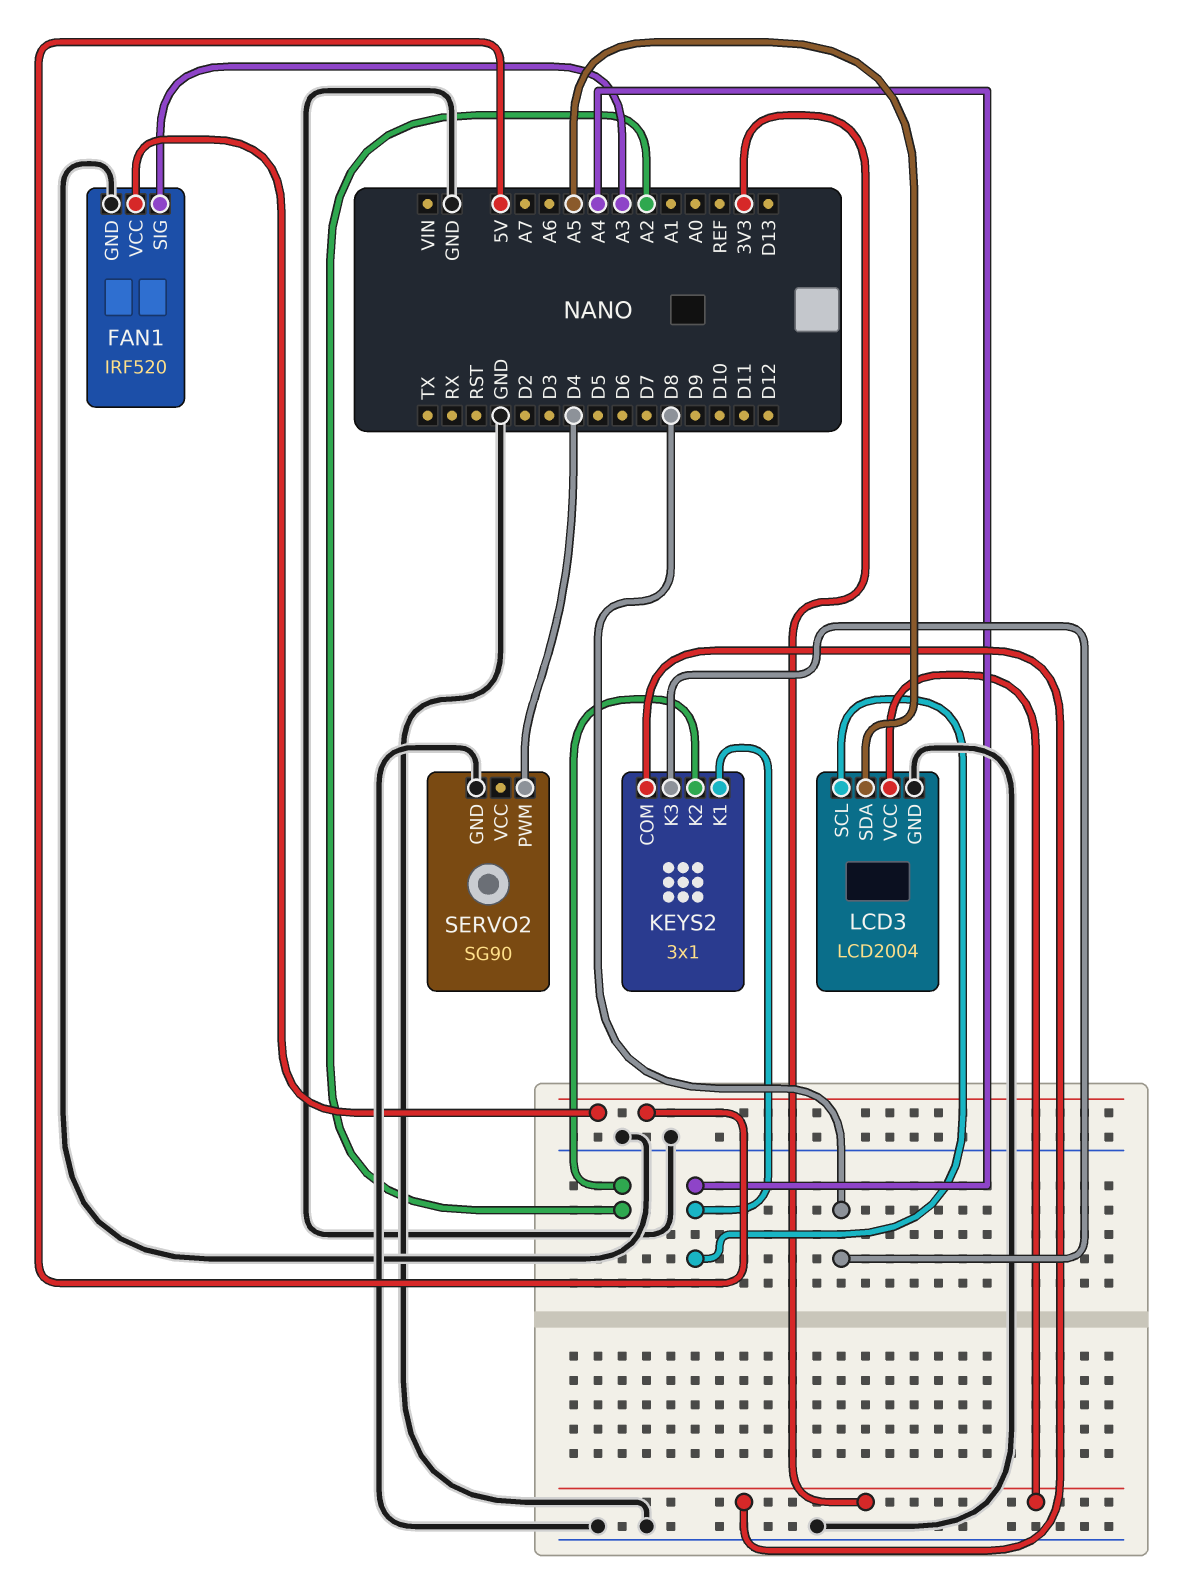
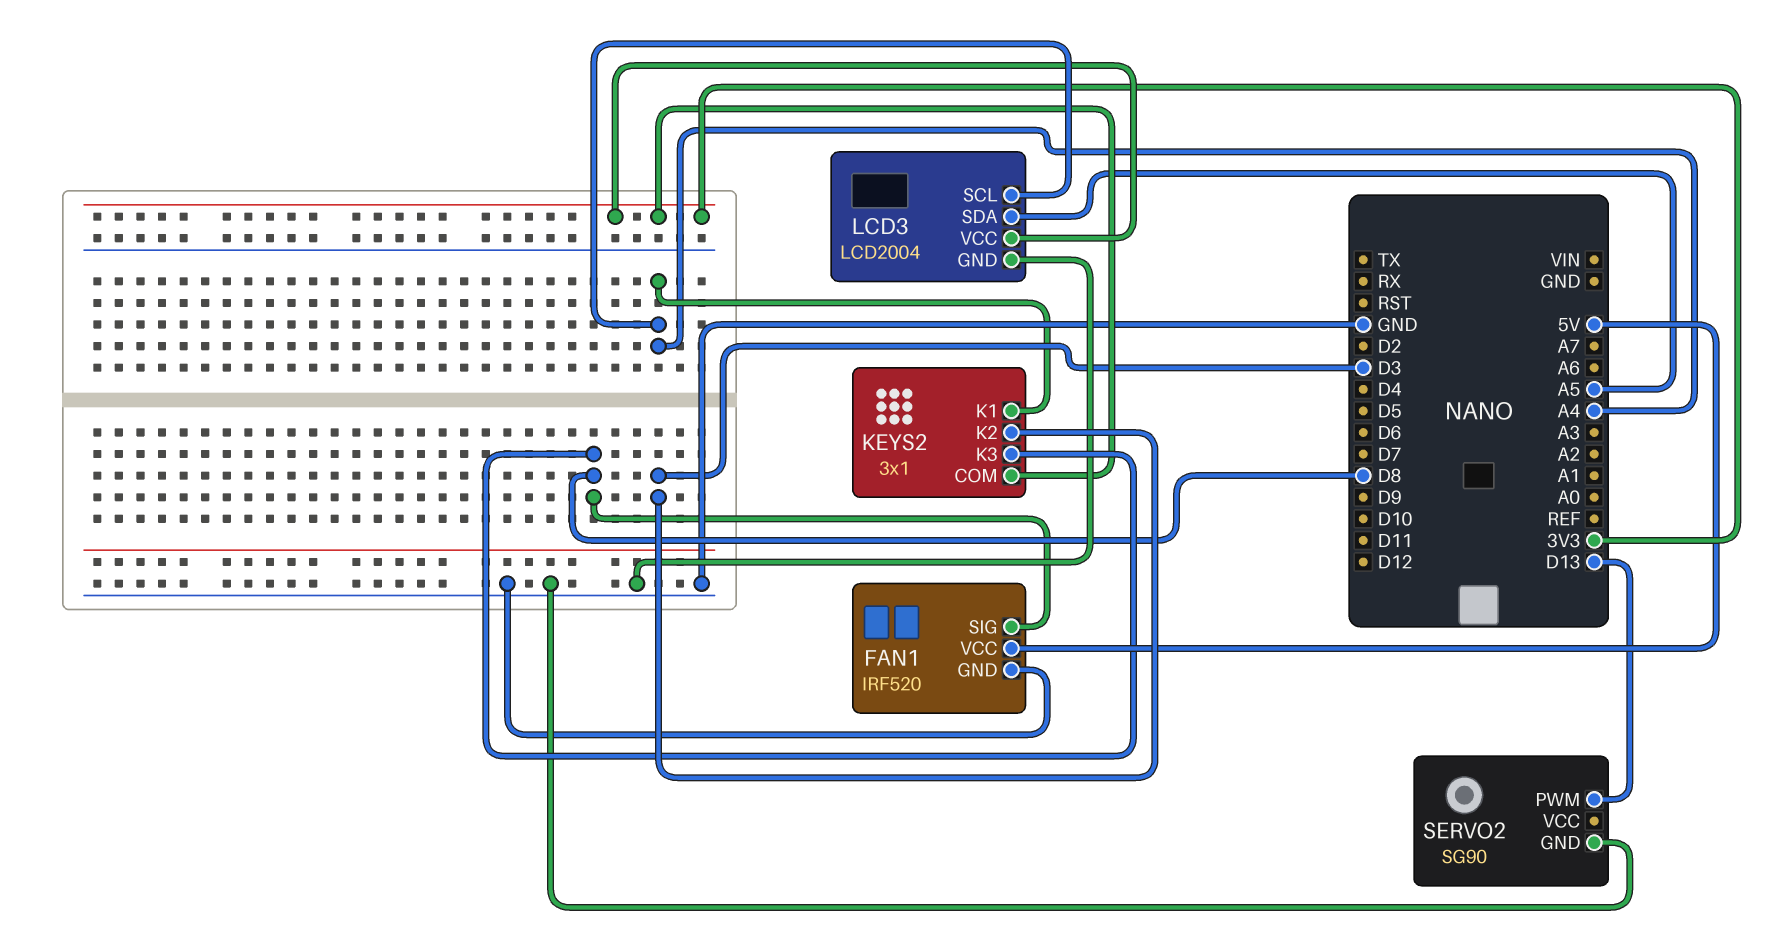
FAN1 pin SIG: A3 -> D8
KEYS2 pin K2: A2 -> D3
SERVO2 pin PWM: D4 -> D13

